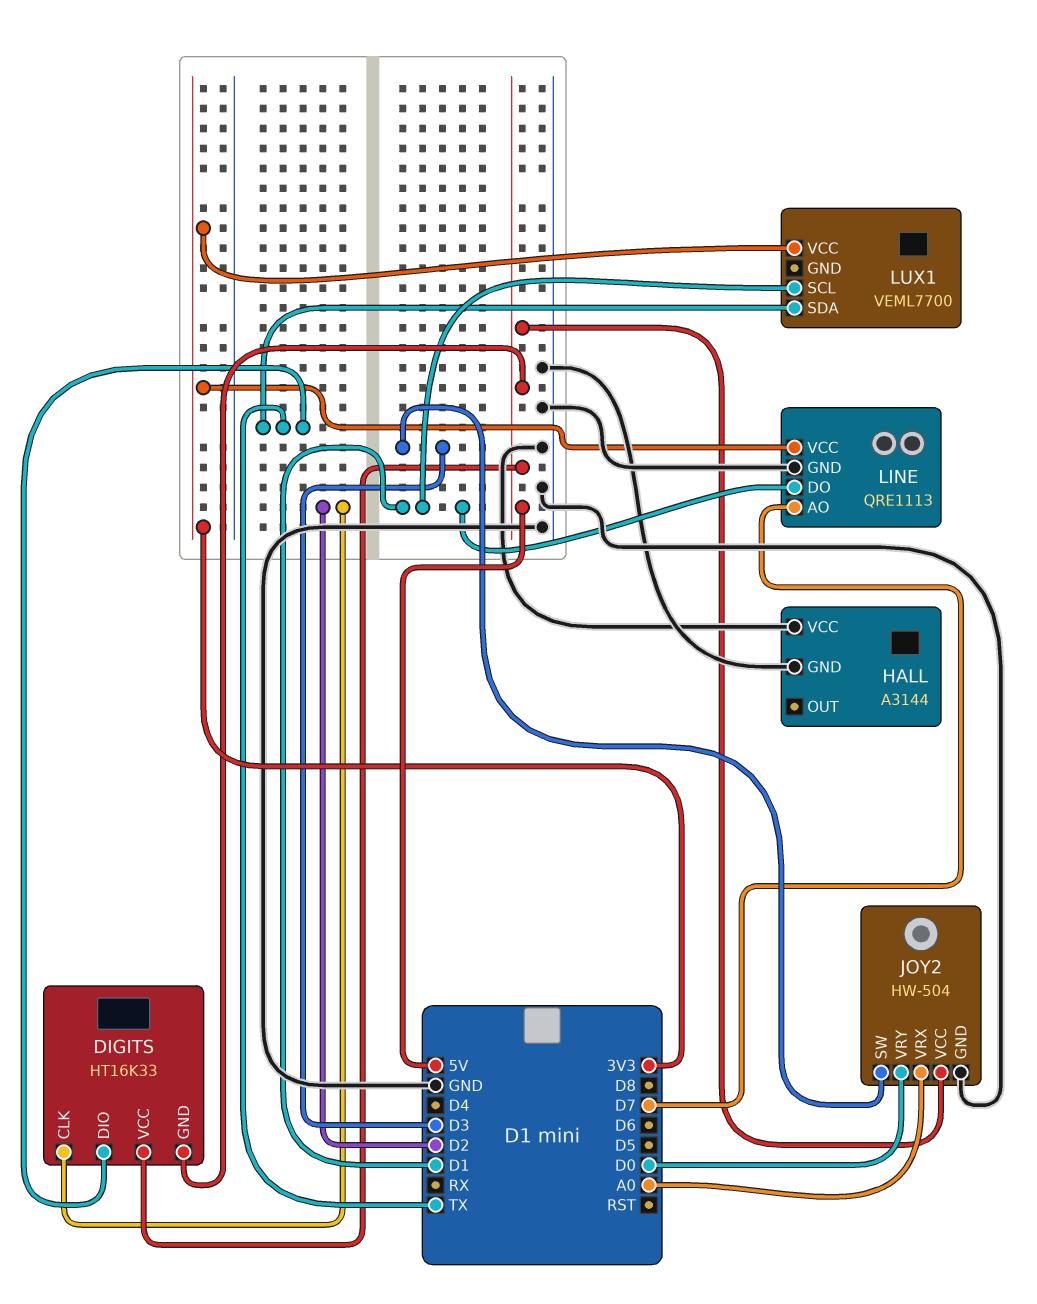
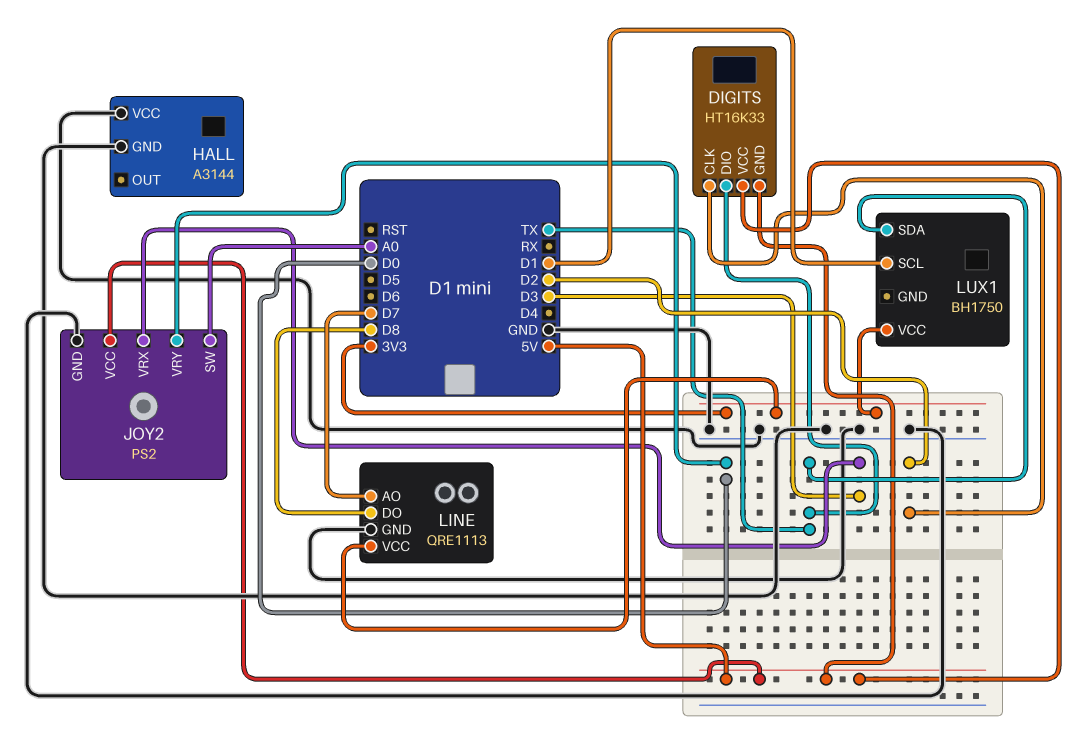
JOY2: HW-504 -> PS2
JOY2 pin SW: D3 -> A0
JOY2 pin VRX: A0 -> D3
LINE pin DO: D1 -> D8
LUX1: VEML7700 -> BH1750

